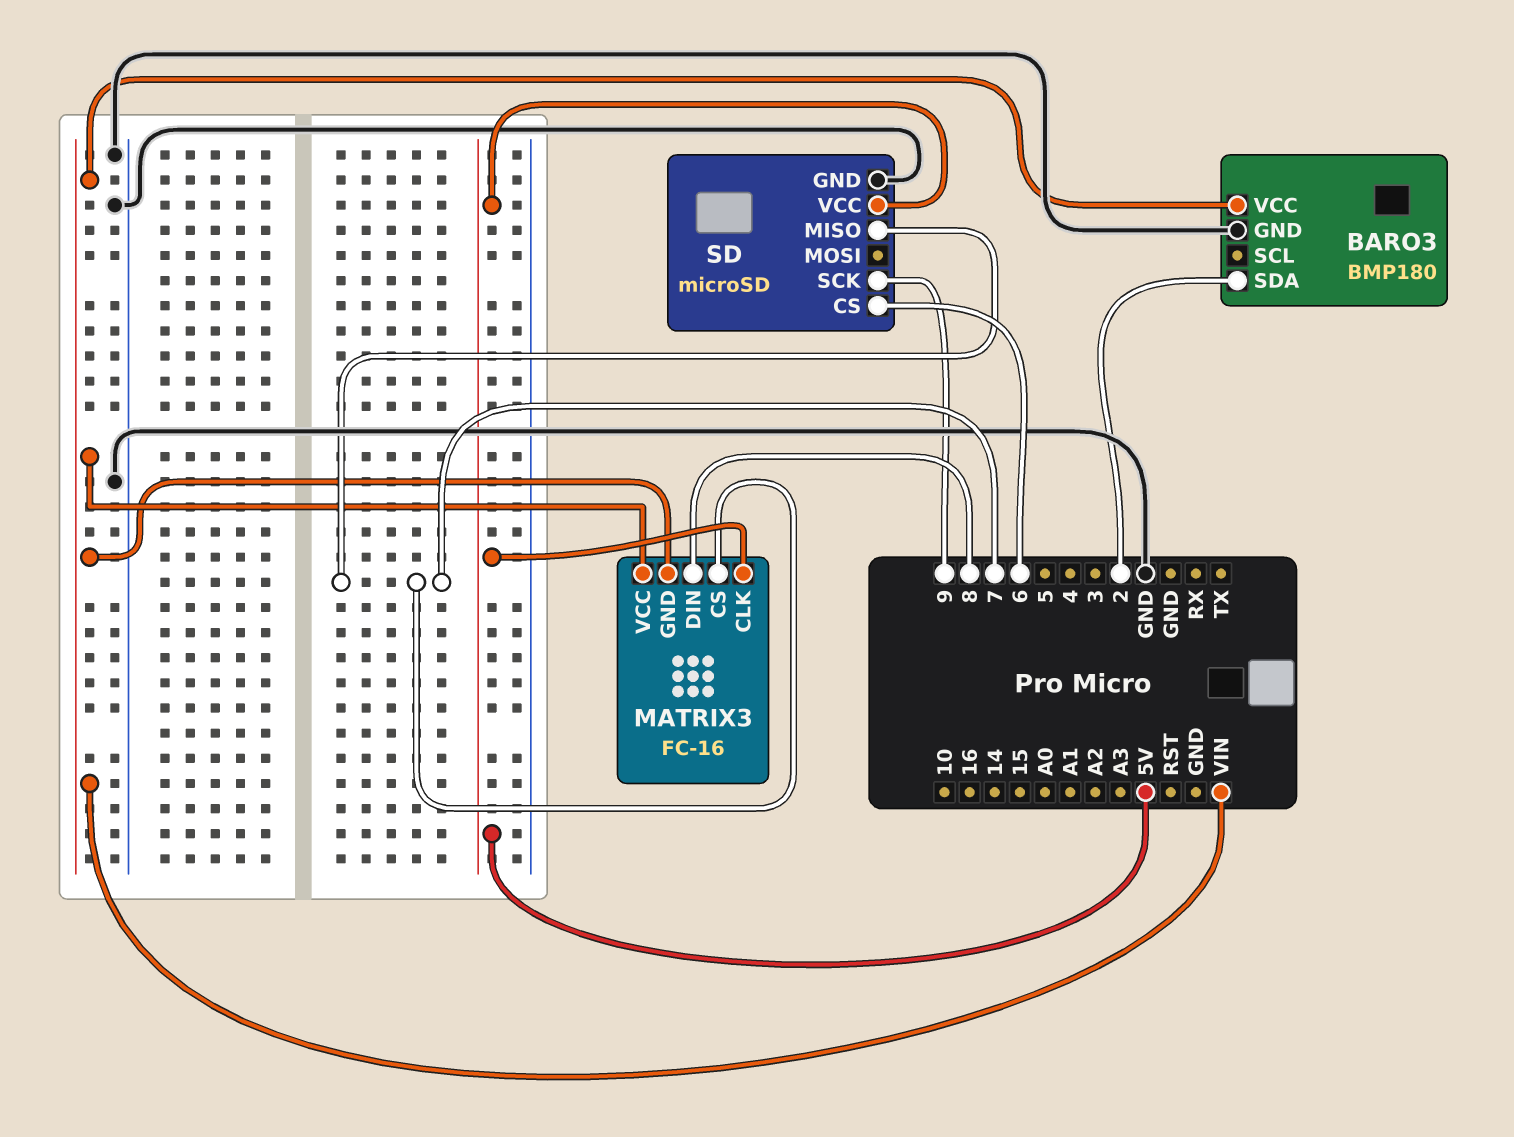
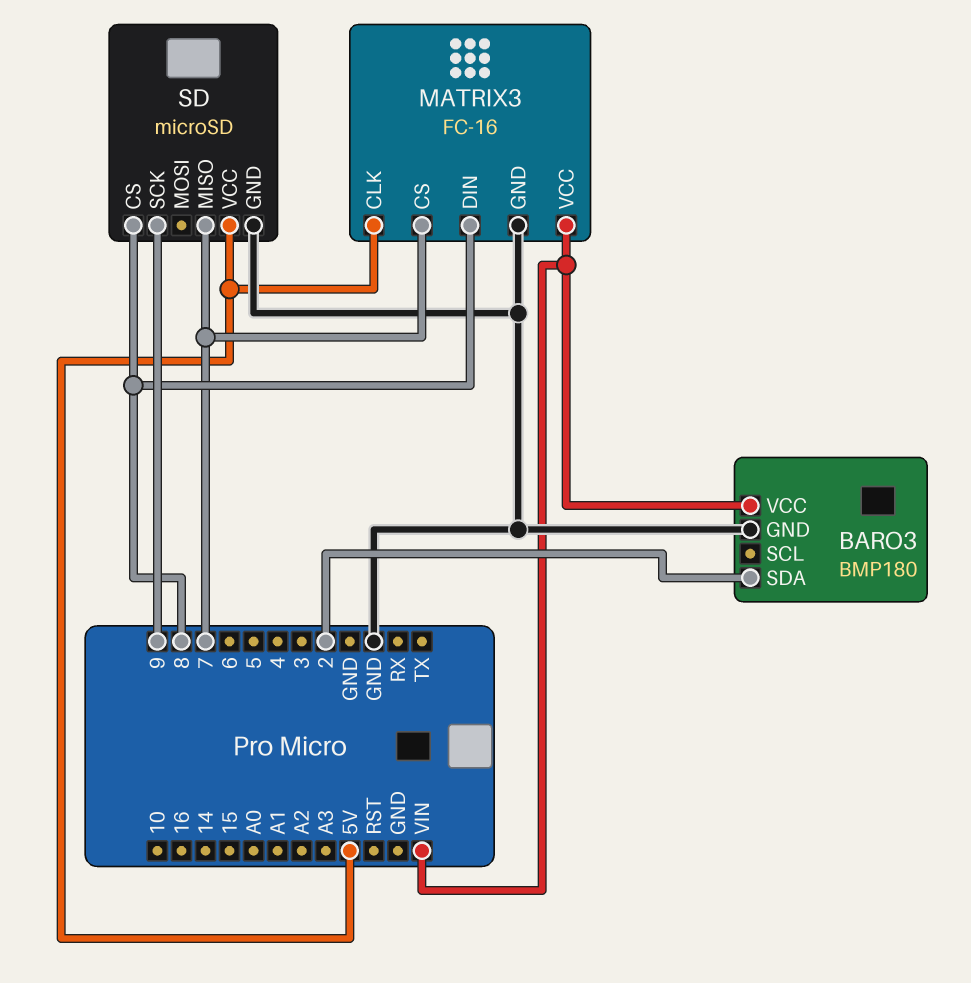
MATRIX3 pin GND: VIN -> GND
SD pin CS: 6 -> 8

